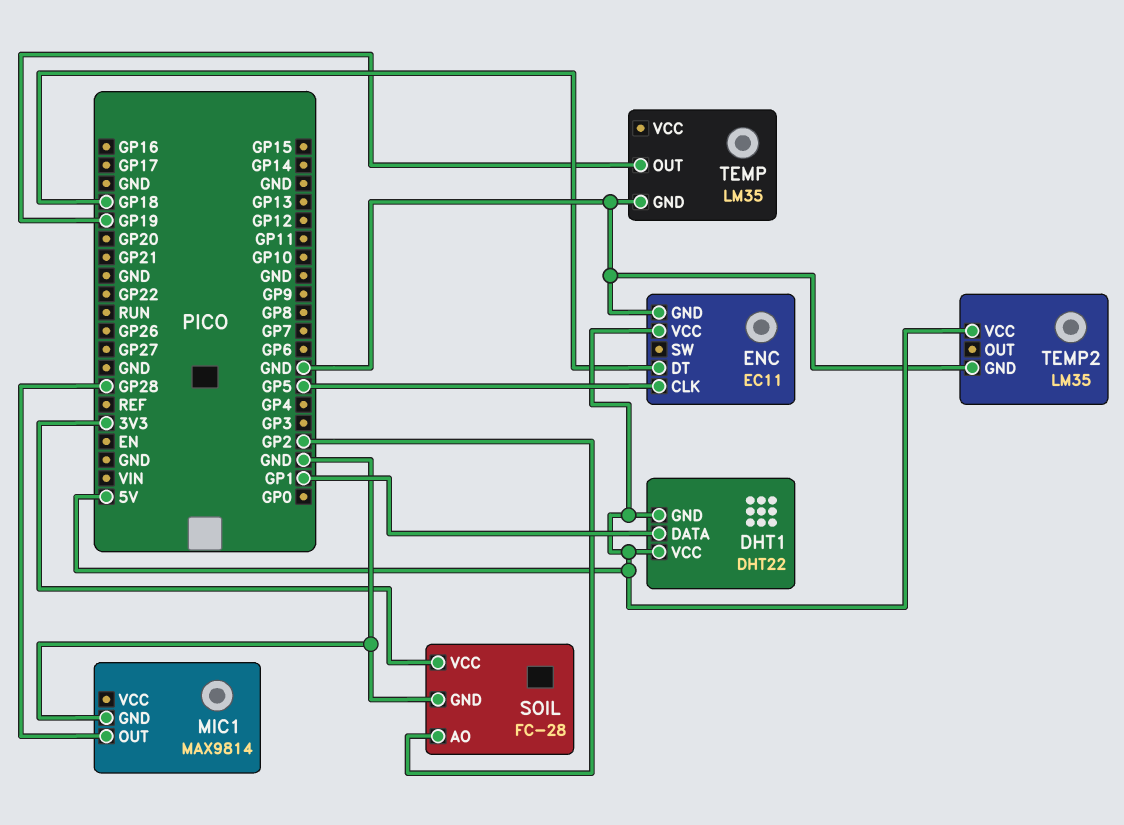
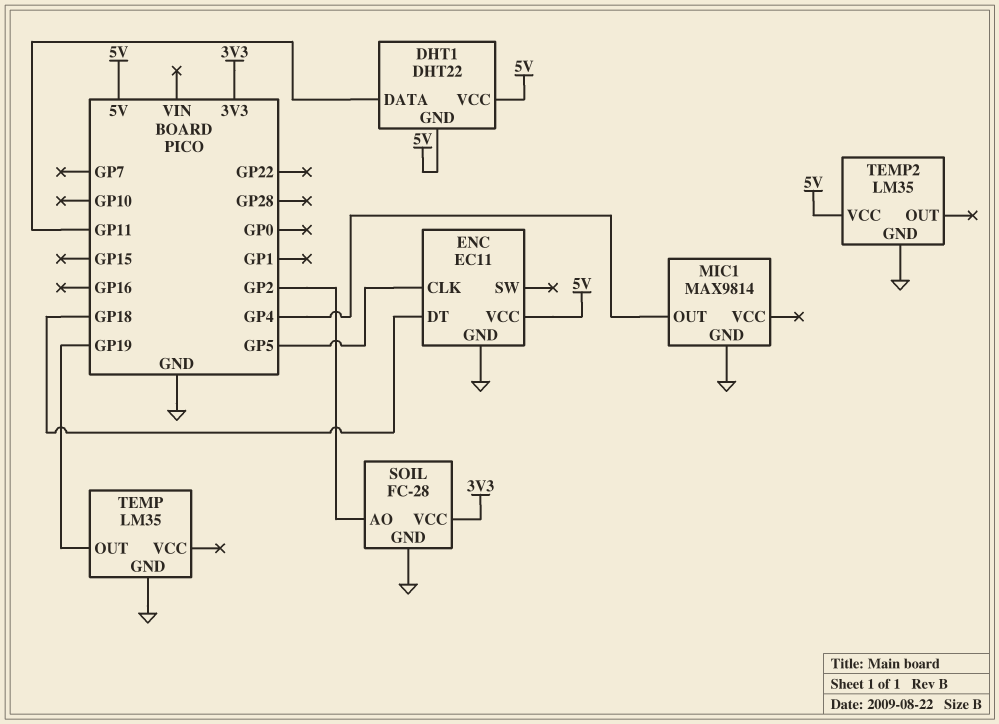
DHT1 pin DATA: GP1 -> GP11
MIC1 pin OUT: GP28 -> GP4

